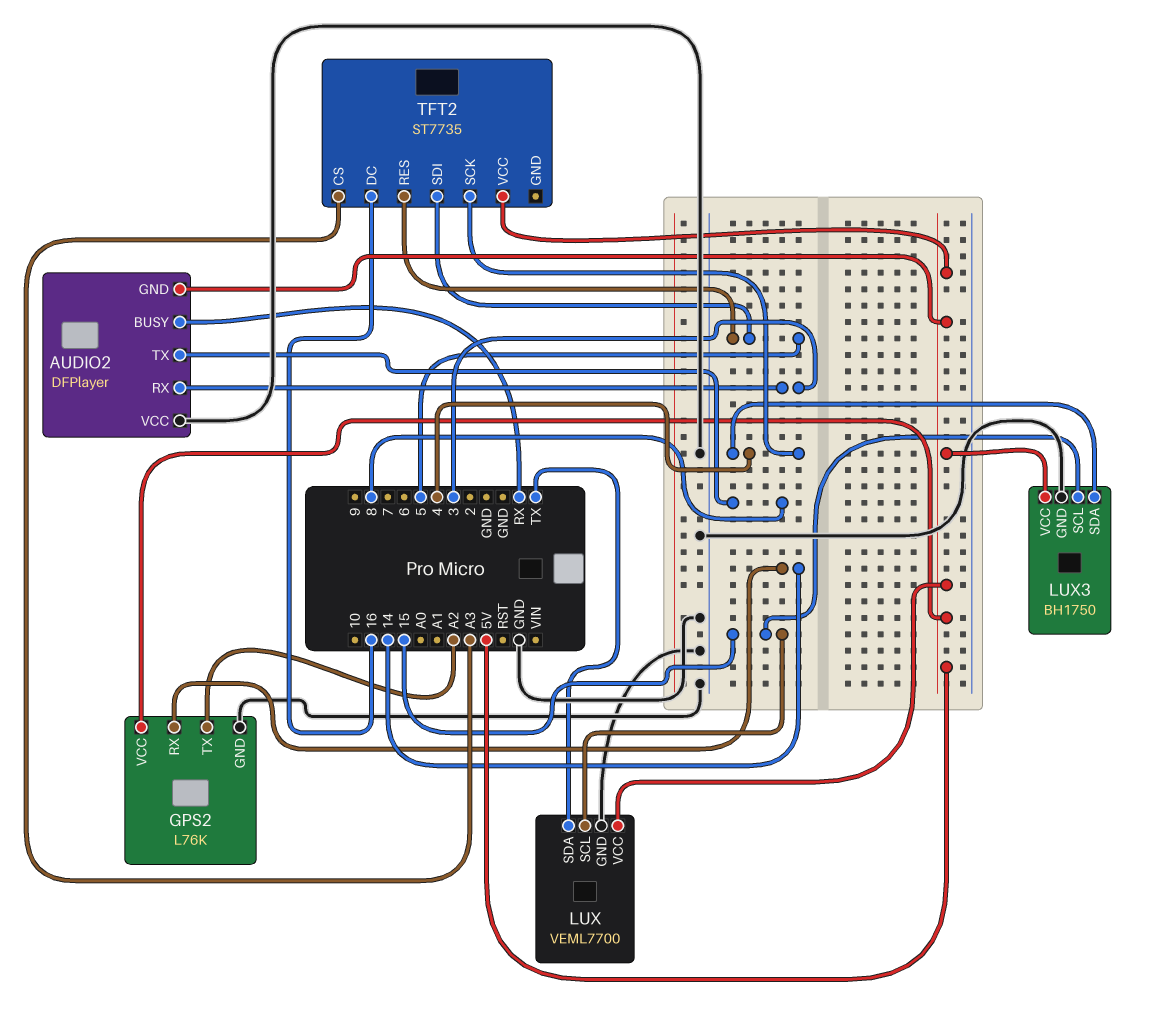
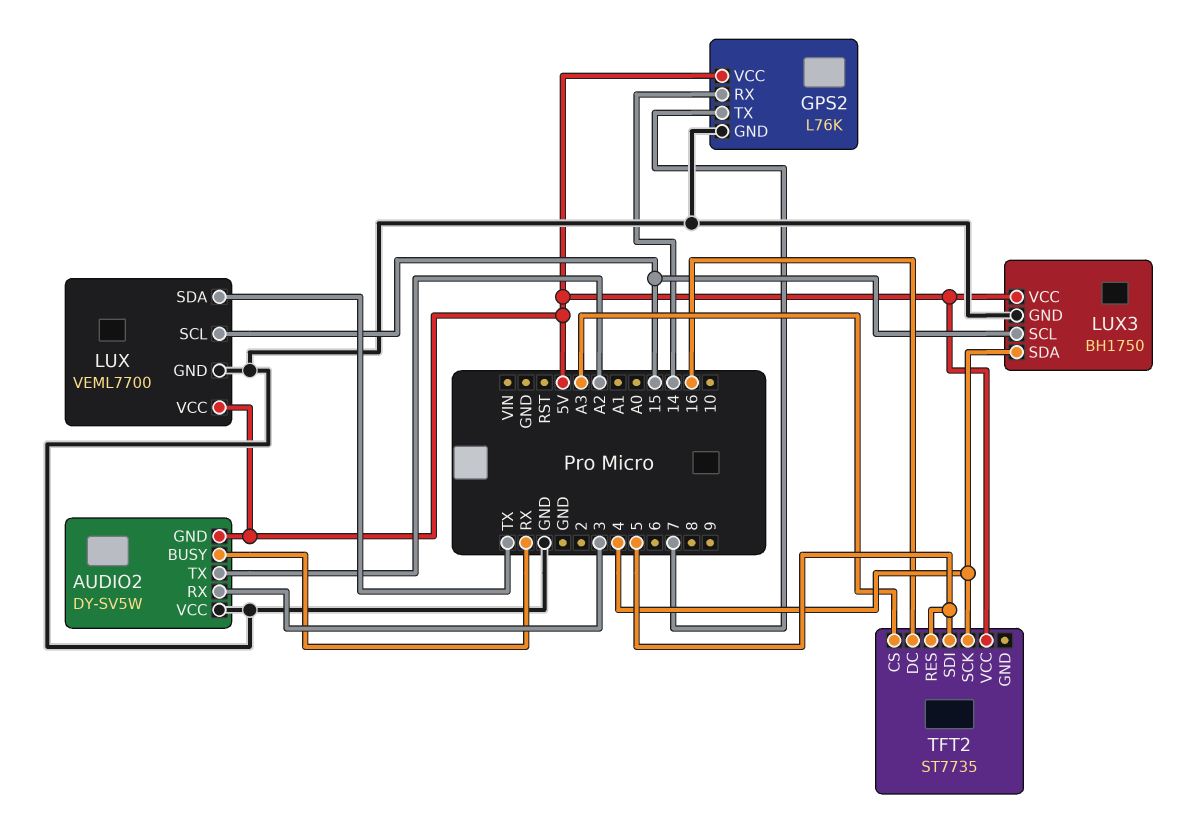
AUDIO2: DFPlayer -> DY-SV5W
AUDIO2 pin TX: 8 -> A2
GPS2 pin TX: A2 -> 7

